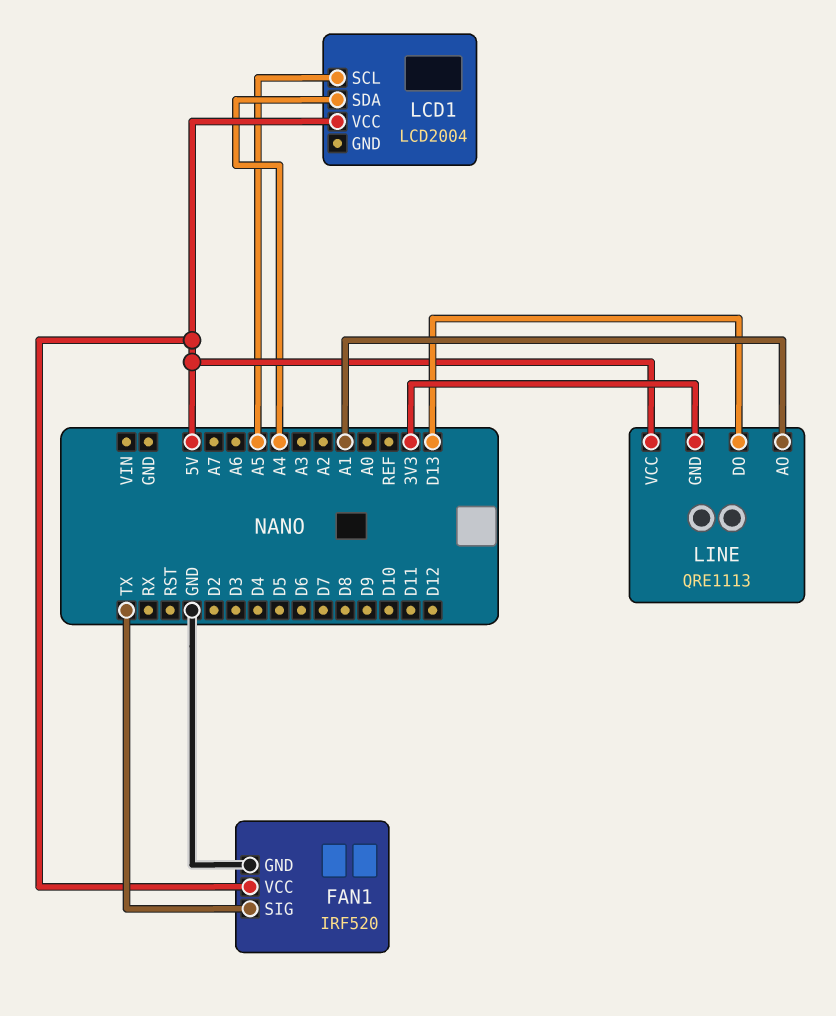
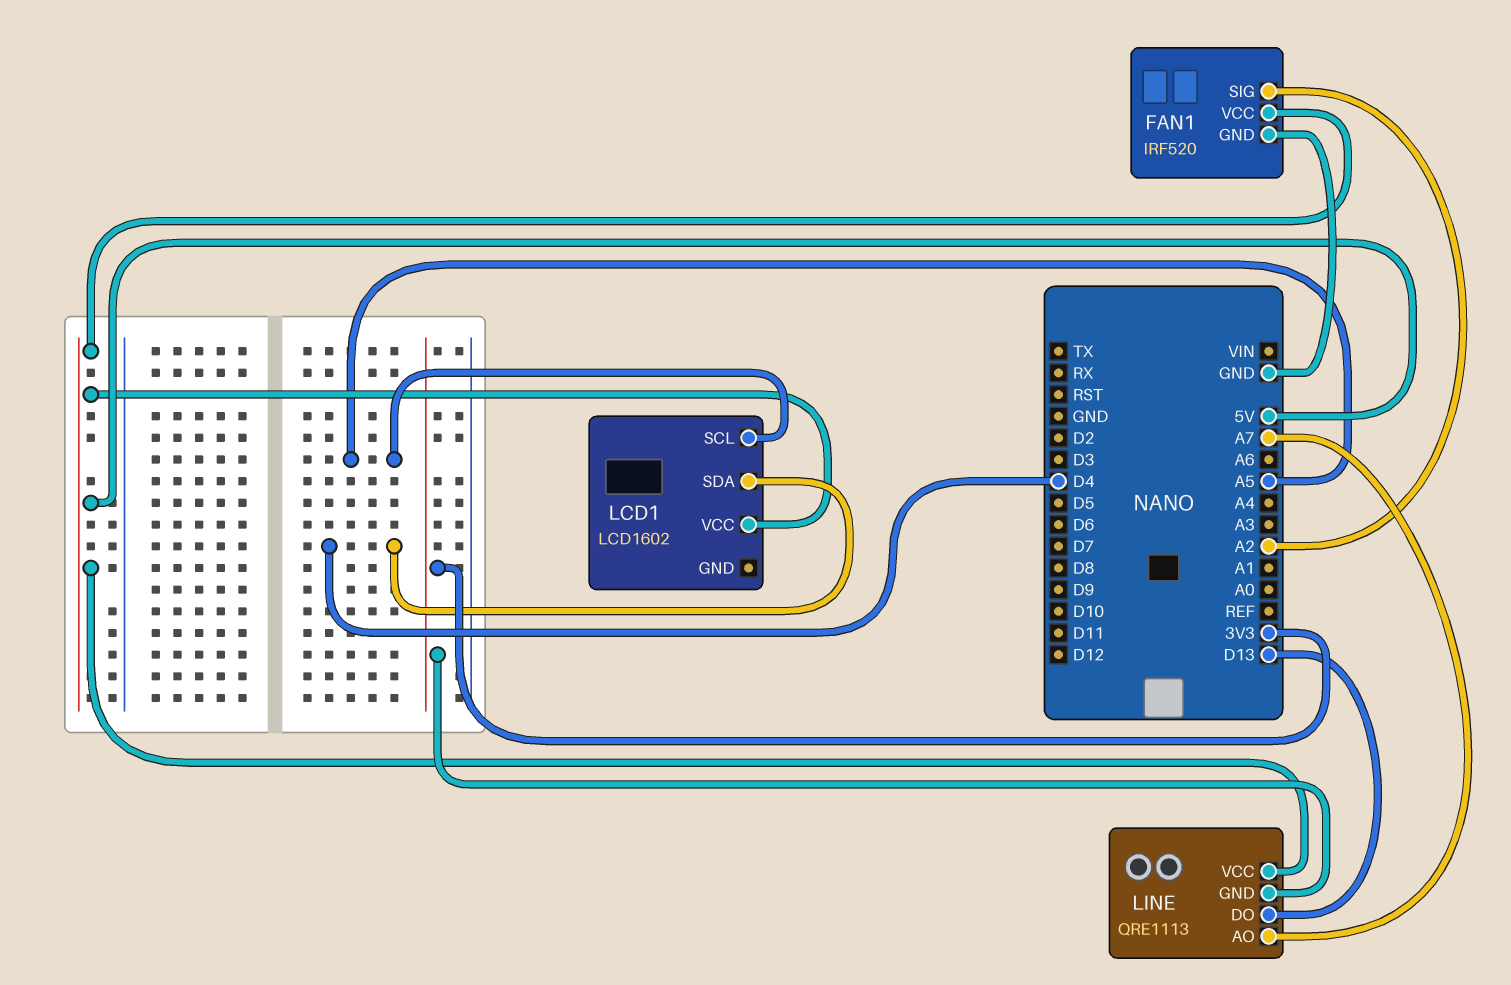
FAN1 pin SIG: TX -> A2
LCD1: LCD2004 -> LCD1602
LCD1 pin SDA: A4 -> D4
LINE pin AO: A1 -> A7

